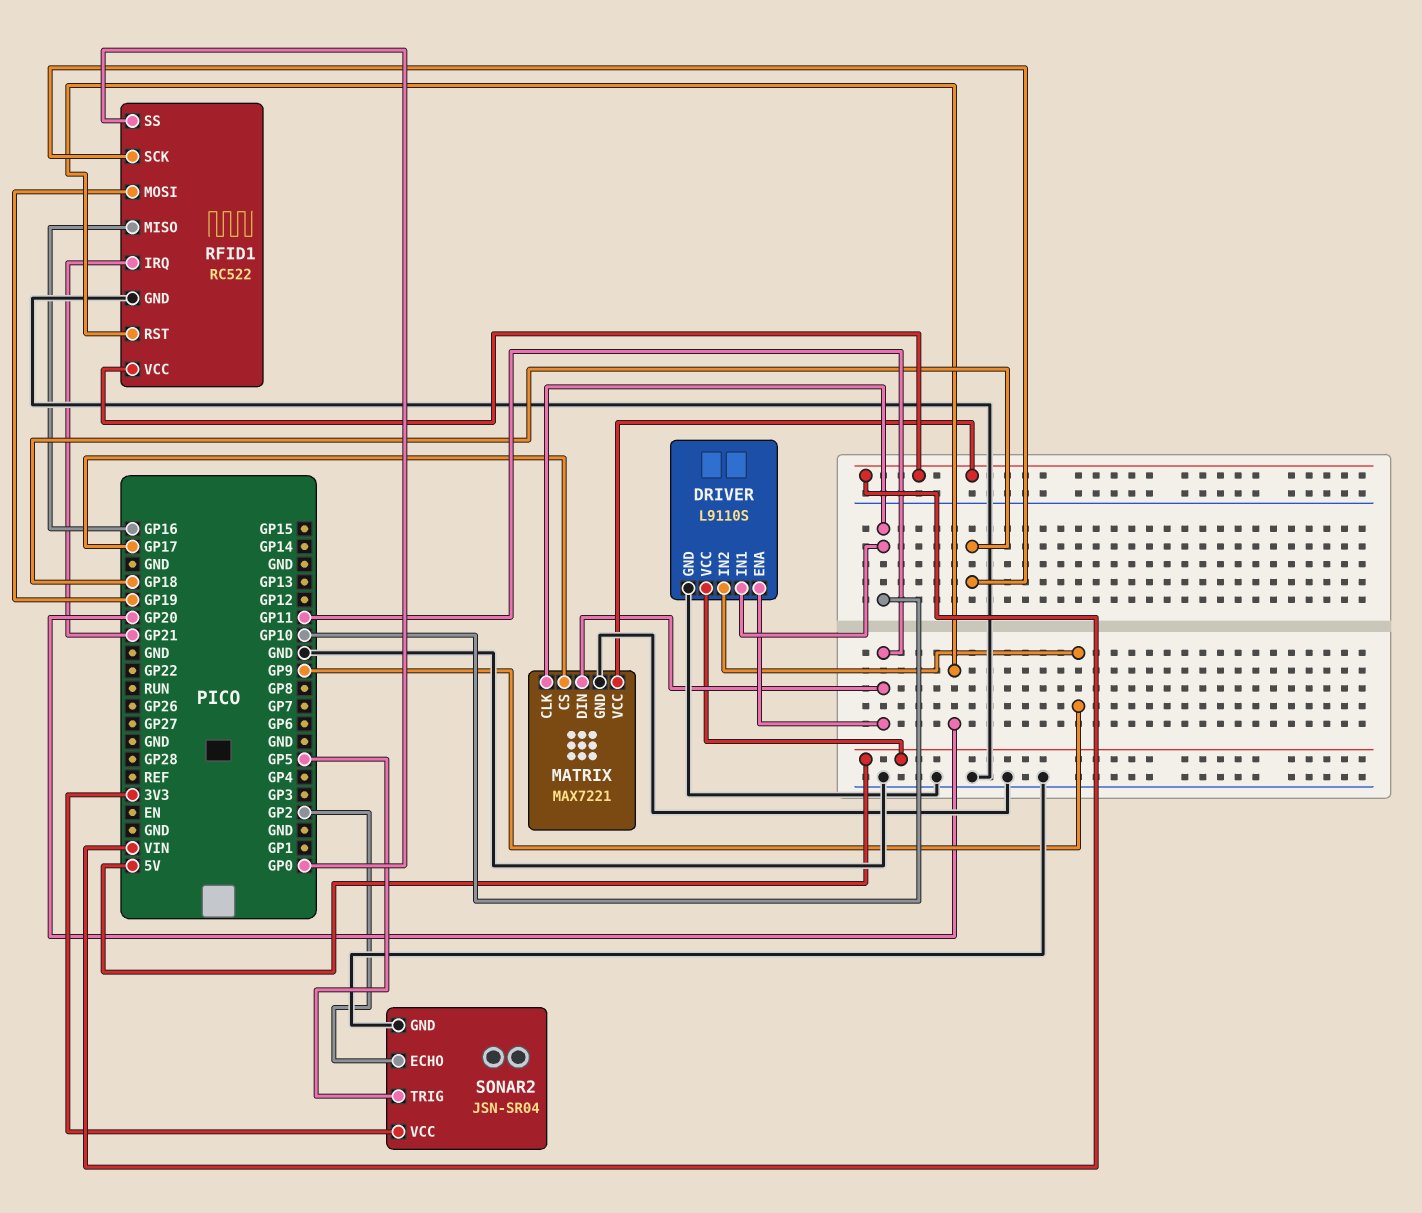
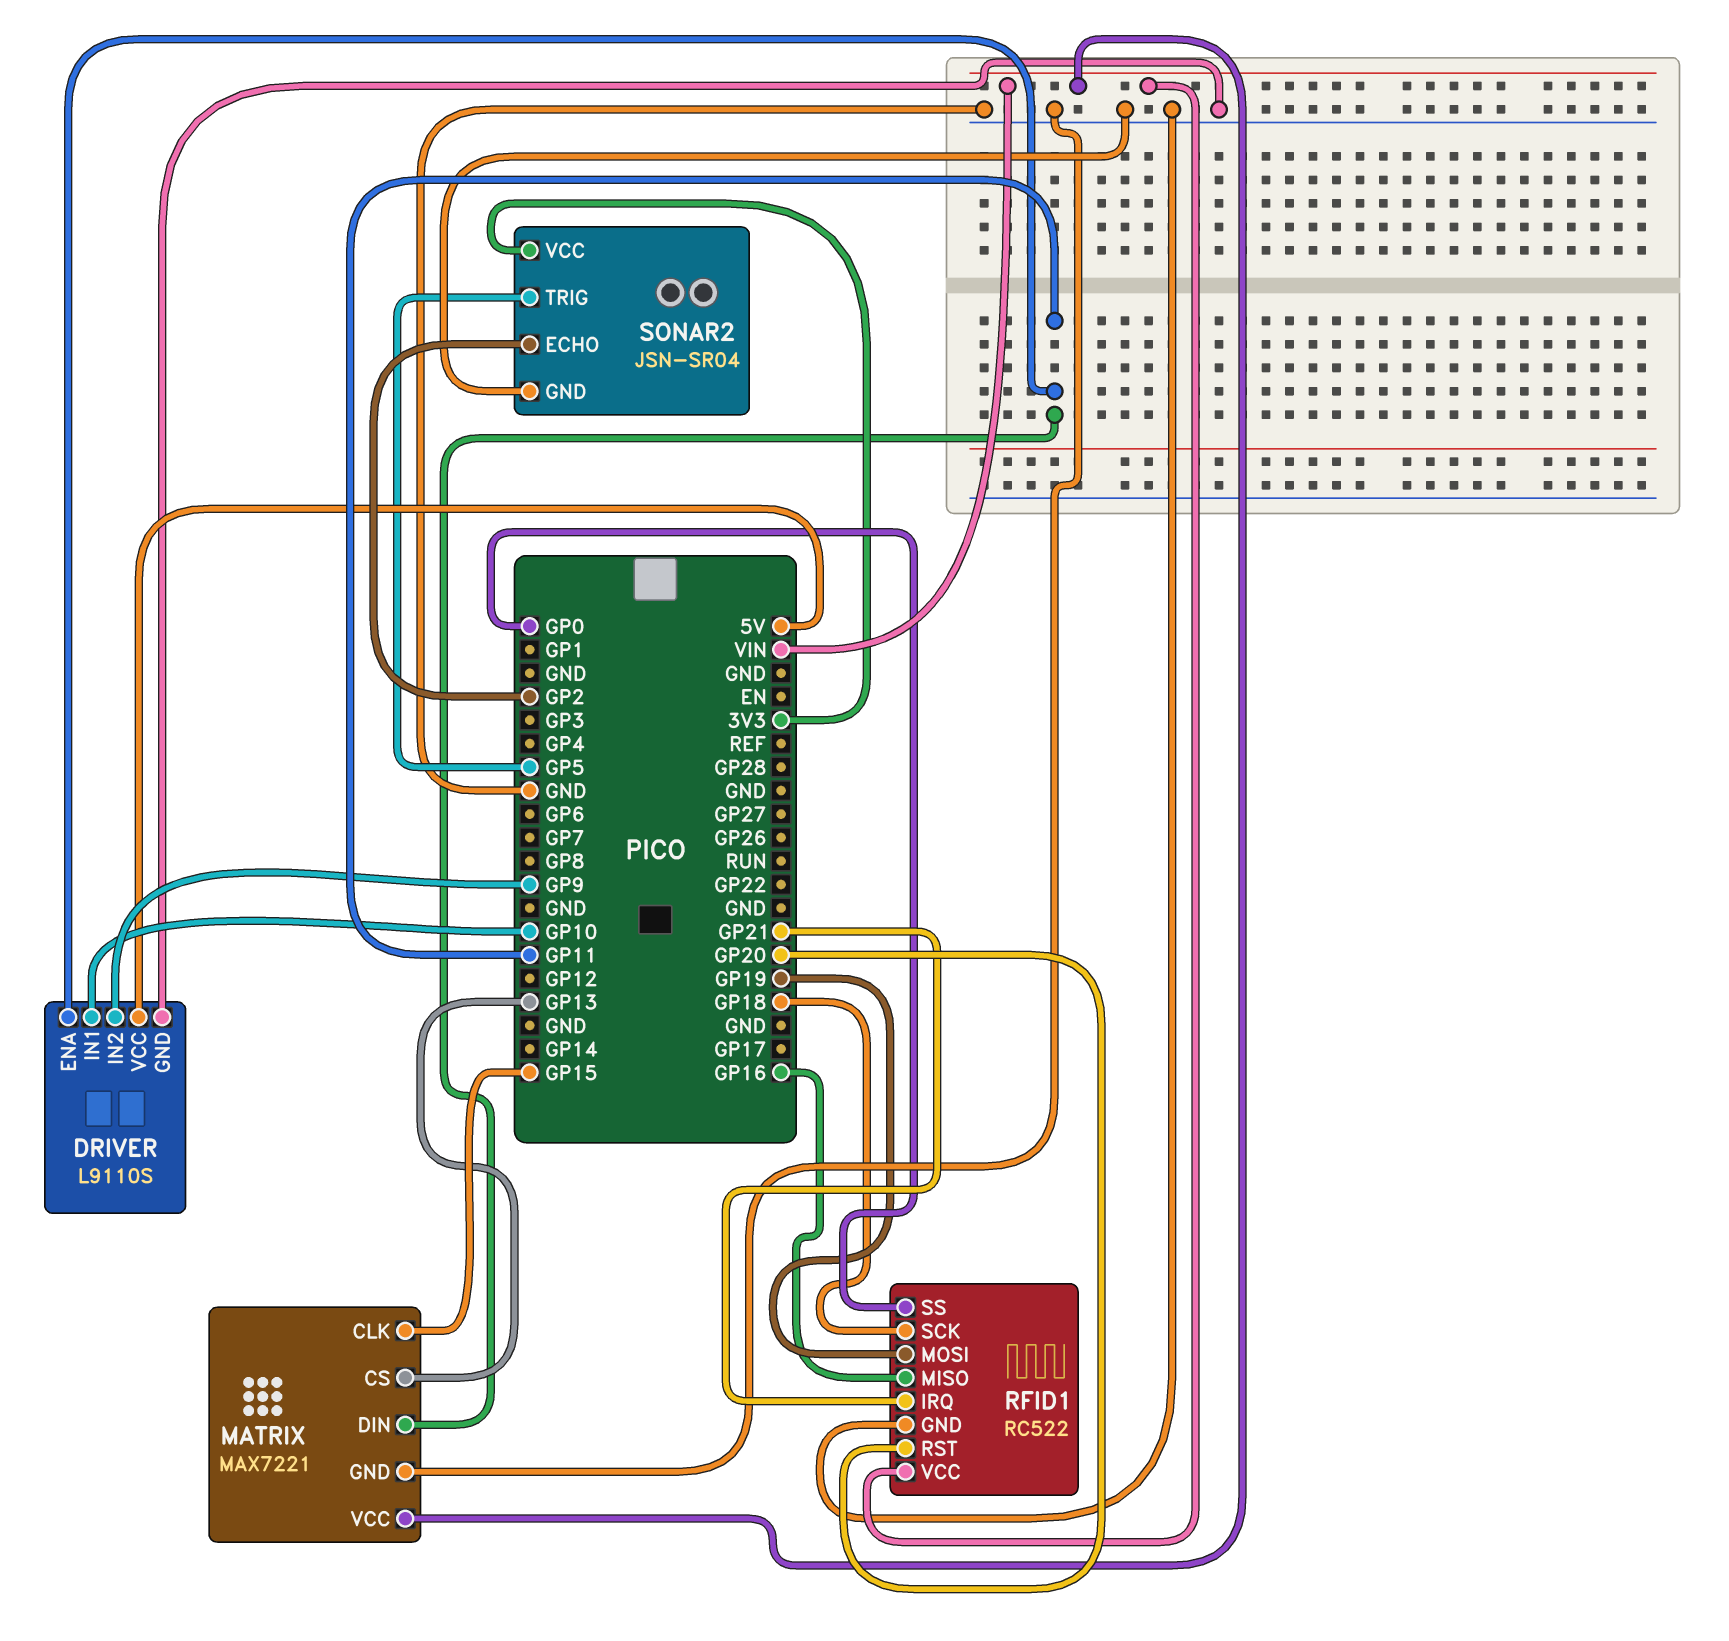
MATRIX pin CLK: GP10 -> GP15
MATRIX pin CS: GP17 -> GP13

